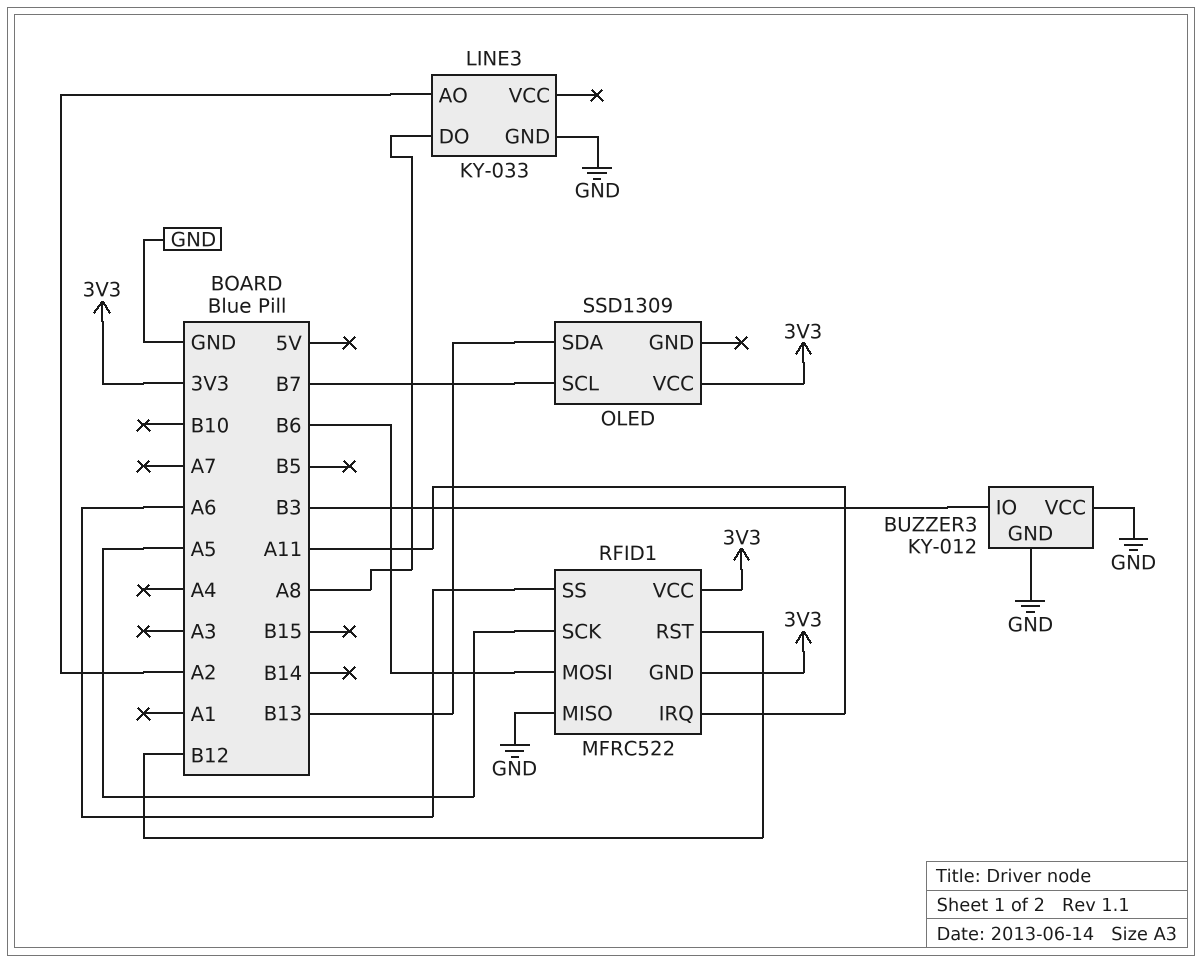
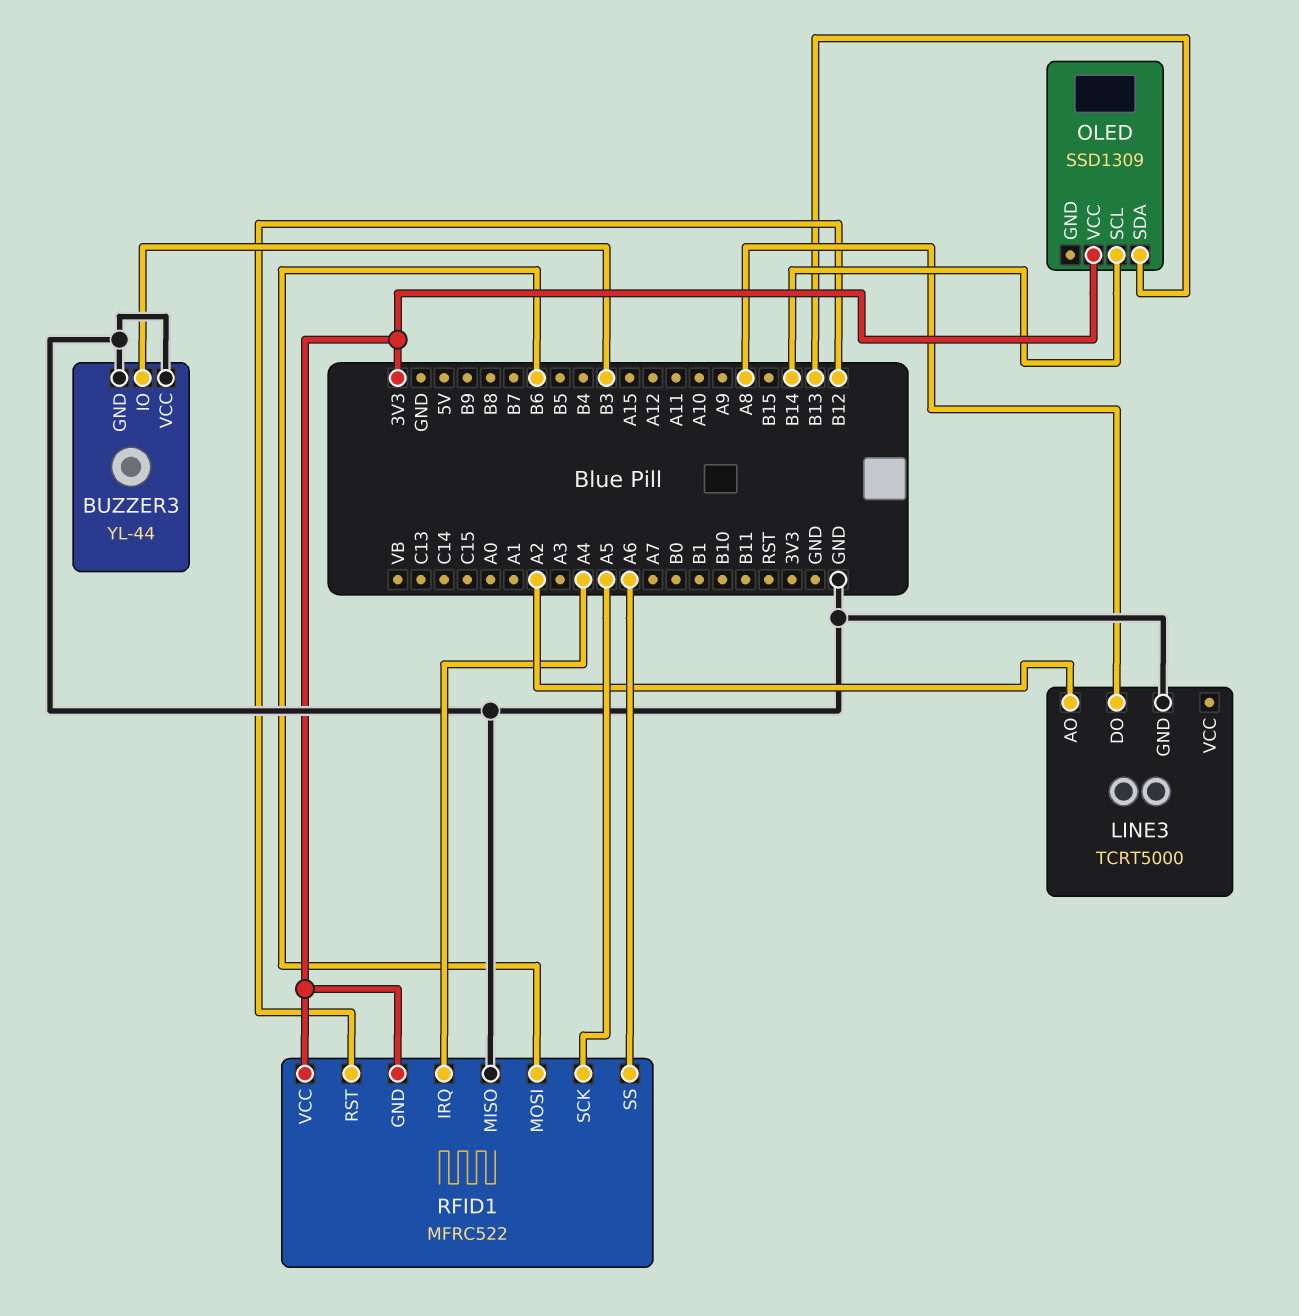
BUZZER3: KY-012 -> YL-44
LINE3: KY-033 -> TCRT5000
OLED pin SCL: B7 -> B14
RFID1 pin IRQ: A11 -> A4

